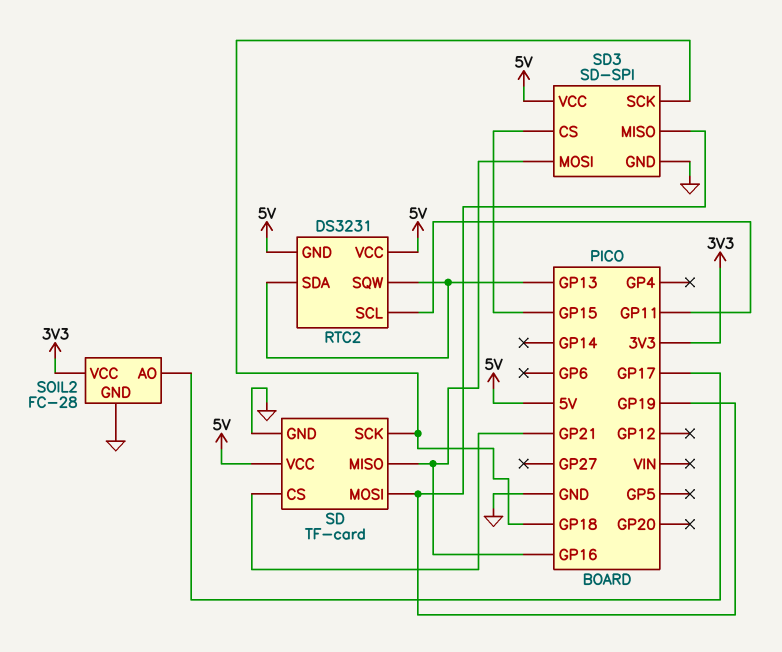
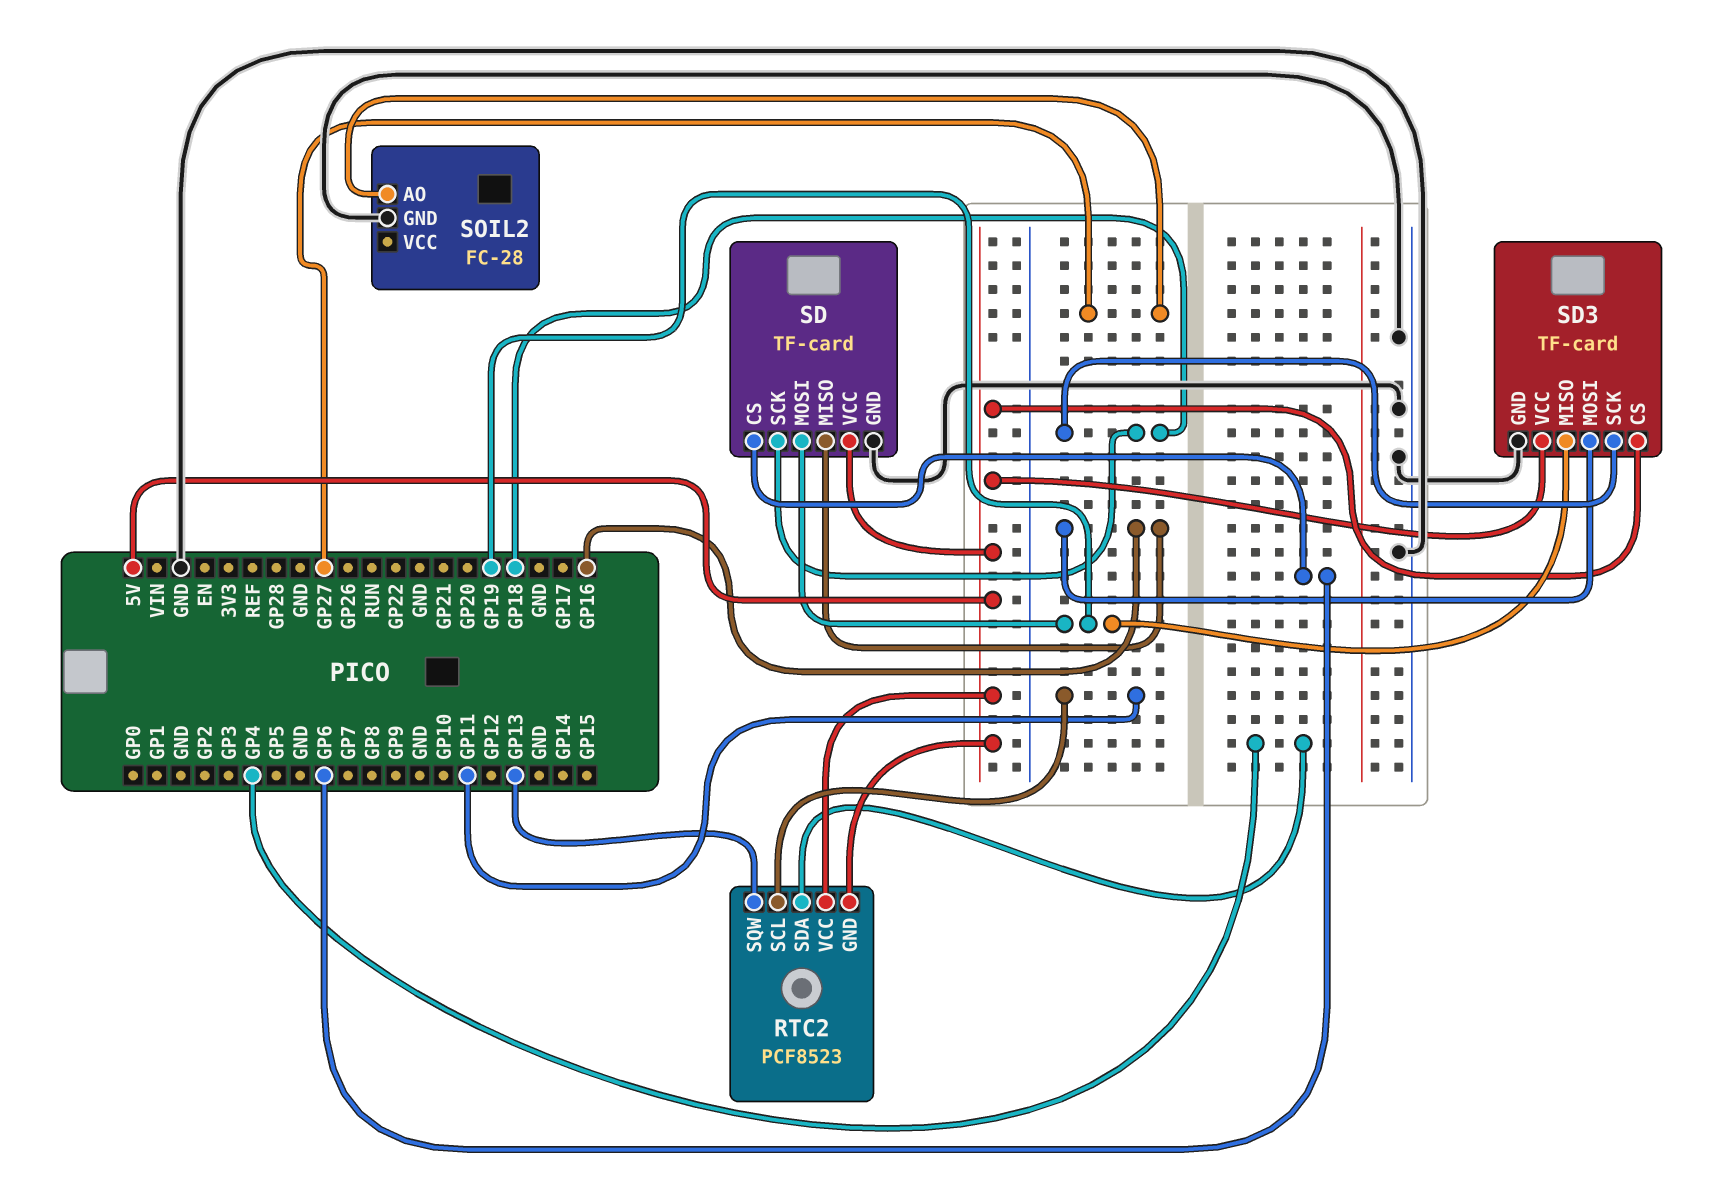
RTC2: DS3231 -> PCF8523
RTC2 pin SDA: GP13 -> GP4
SD pin CS: GP21 -> GP6
SD3: SD-SPI -> TF-card
SD3 pin CS: GP15 -> 5V
SOIL2 pin AO: GP17 -> GP27
SOIL2 pin VCC: 3V3 -> none

